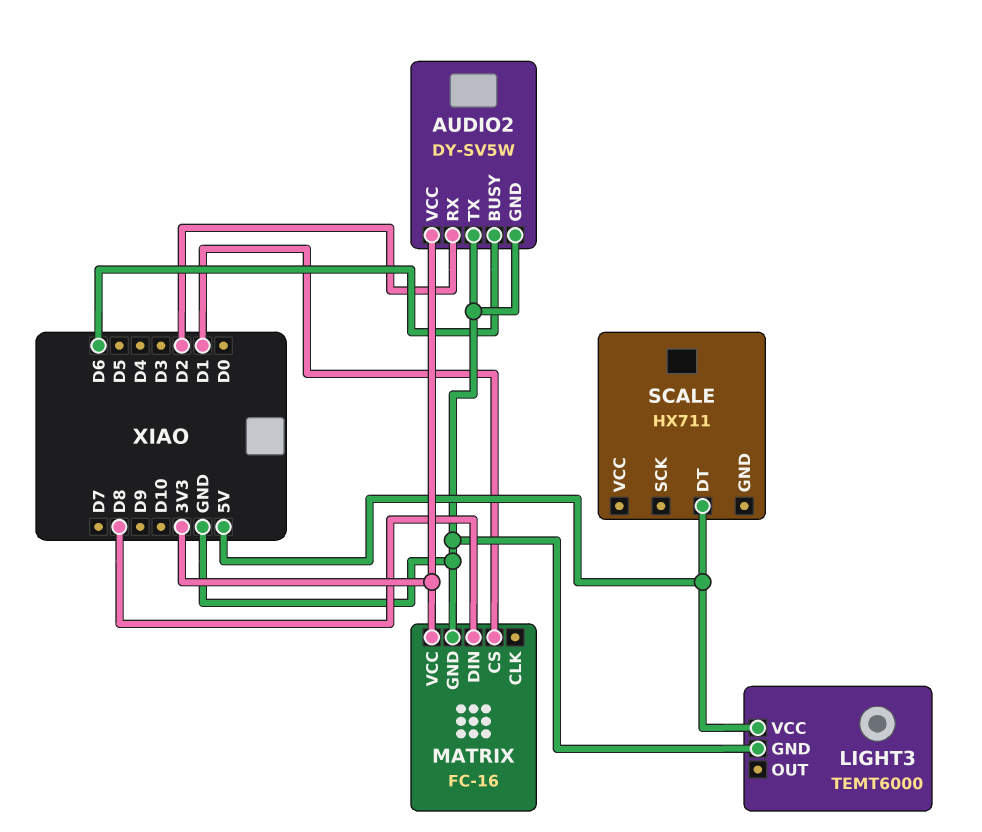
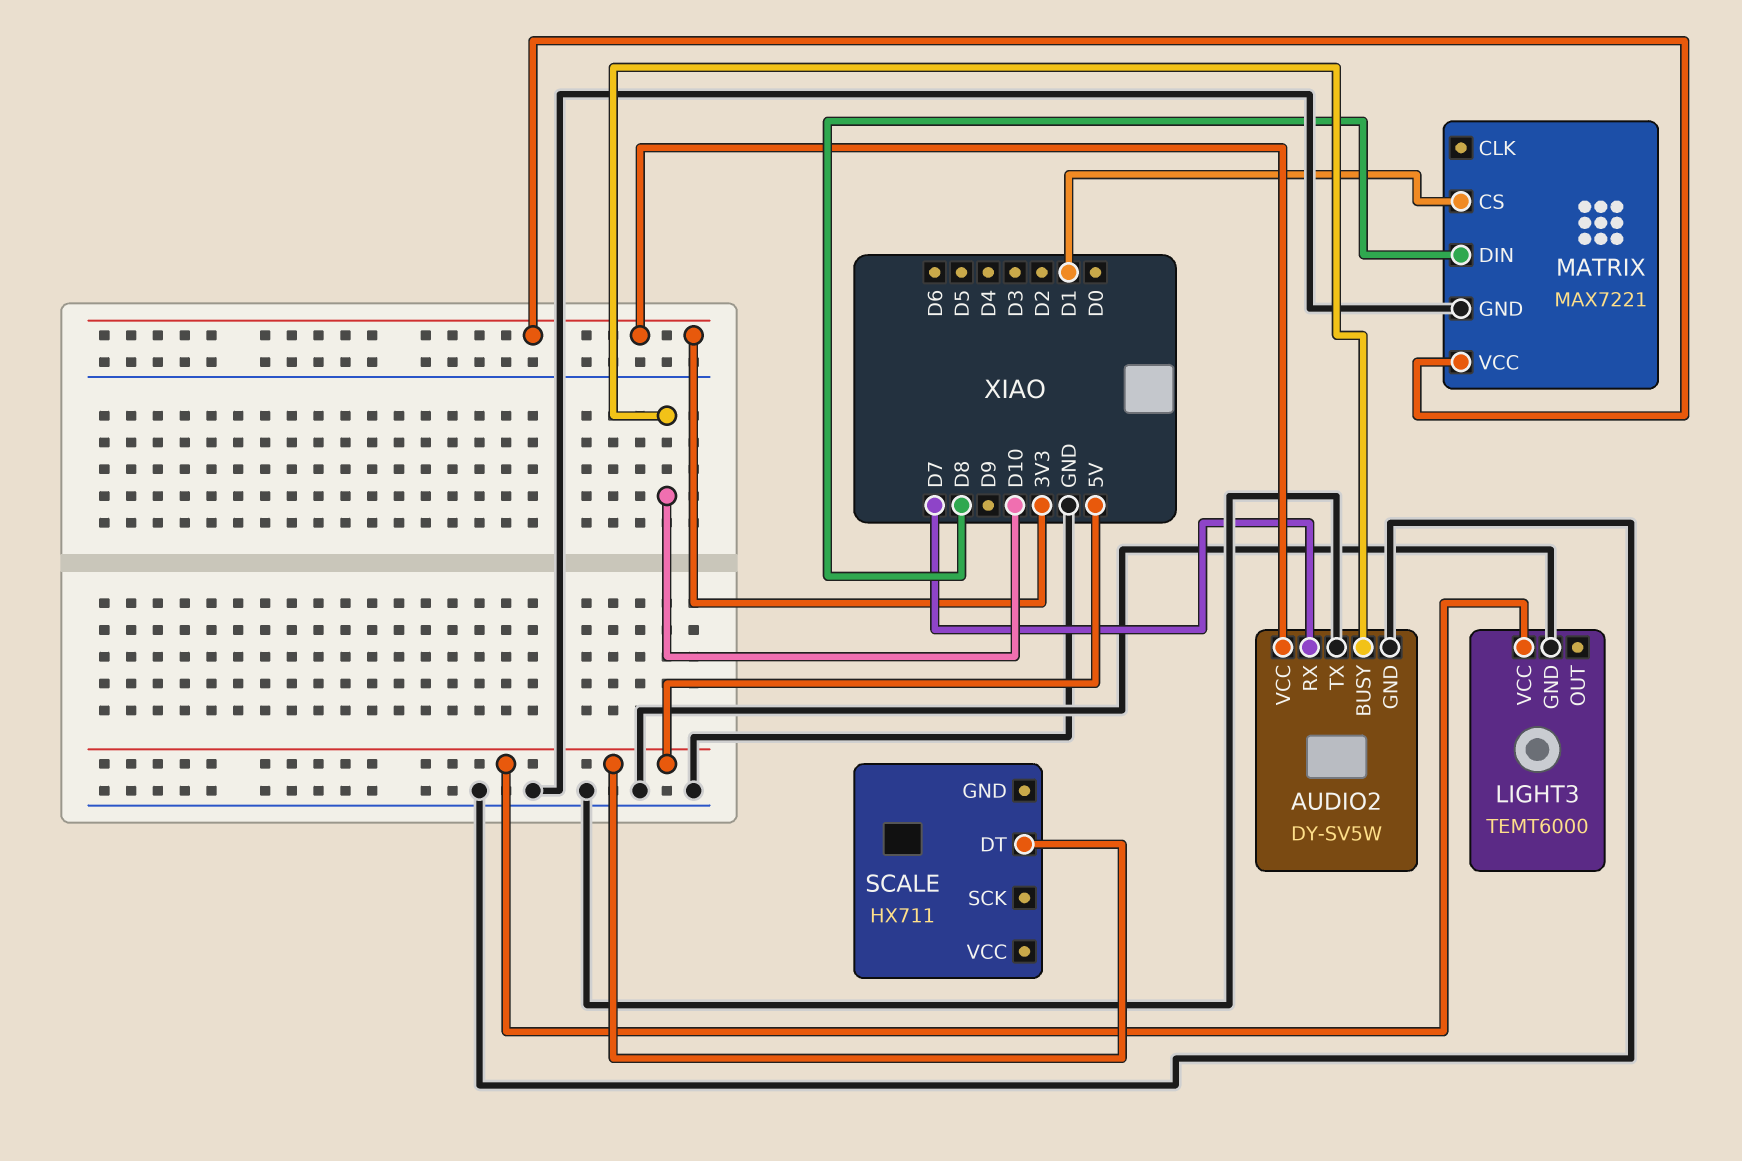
AUDIO2 pin BUSY: D6 -> D10
AUDIO2 pin RX: D2 -> D7
MATRIX: FC-16 -> MAX7221

